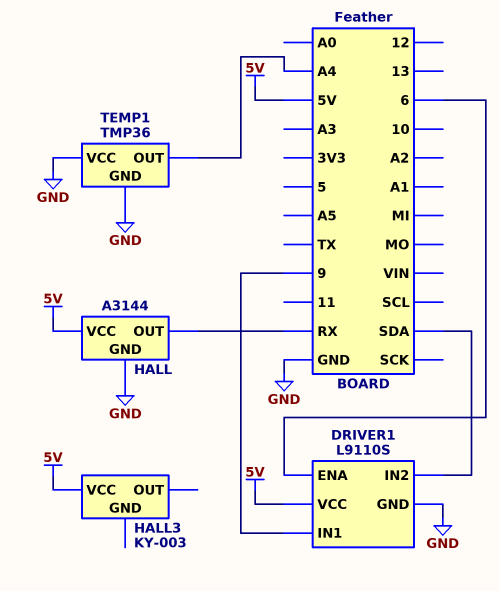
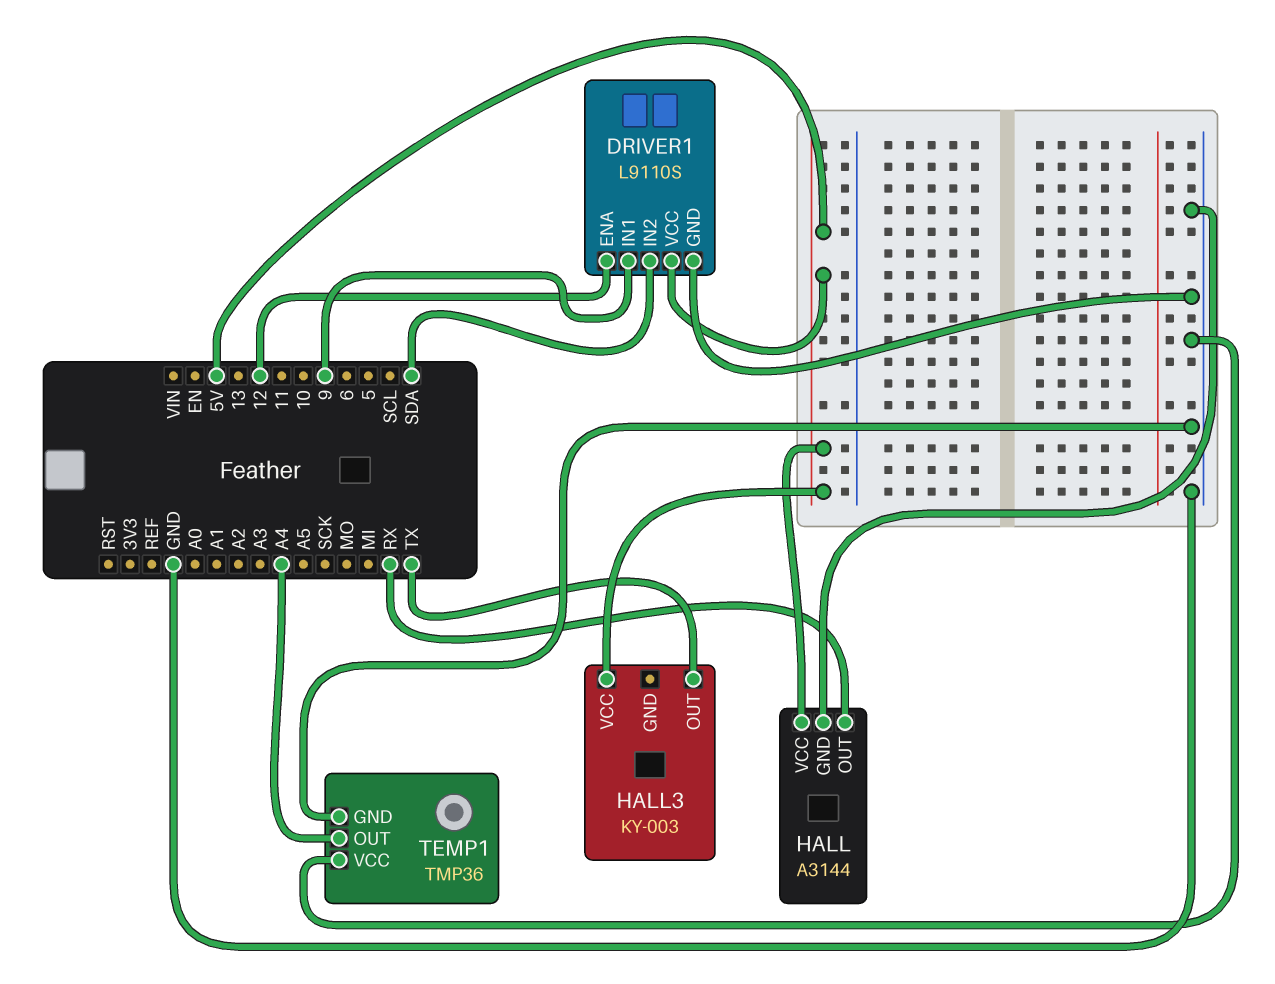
DRIVER1 pin ENA: 6 -> 12
HALL3 pin OUT: none -> TX

